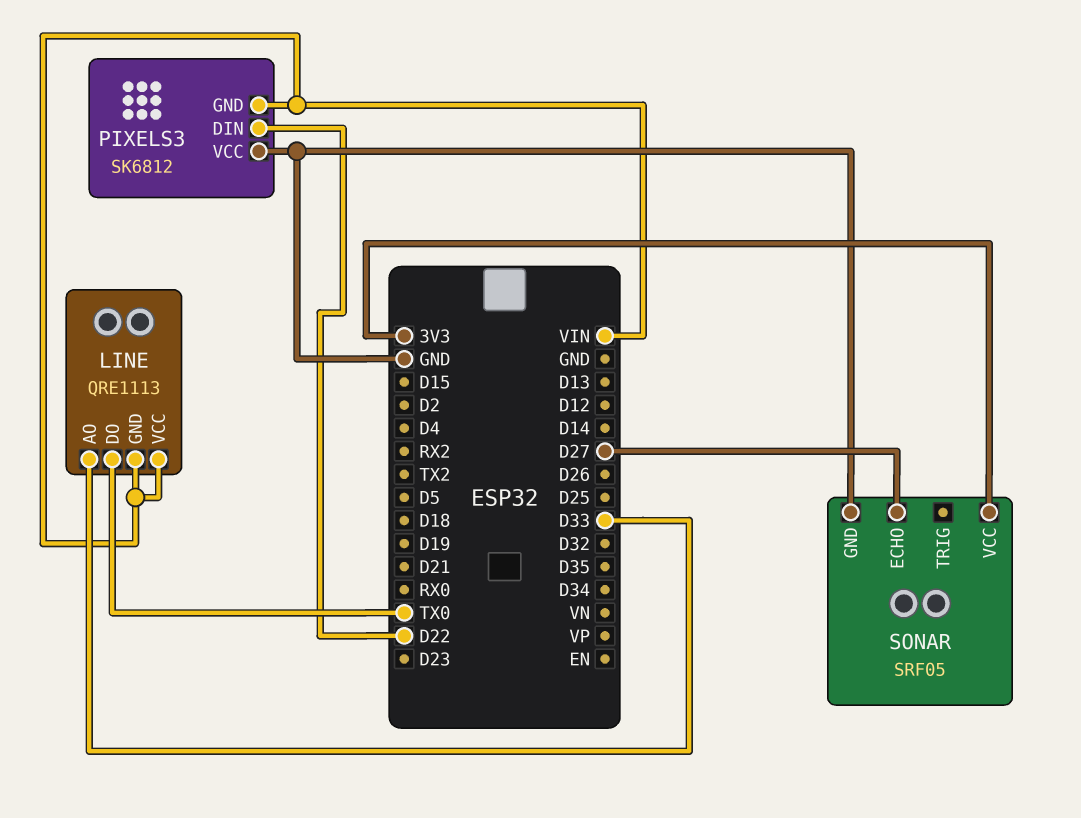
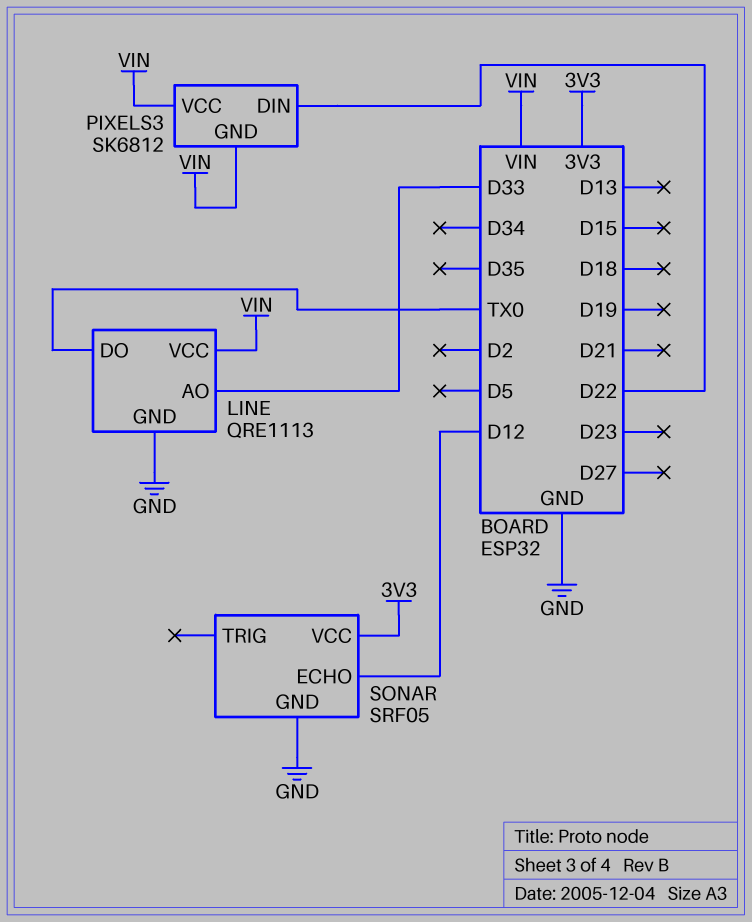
LINE pin GND: VIN -> GND
PIXELS3 pin VCC: GND -> VIN
SONAR pin ECHO: D27 -> D12

